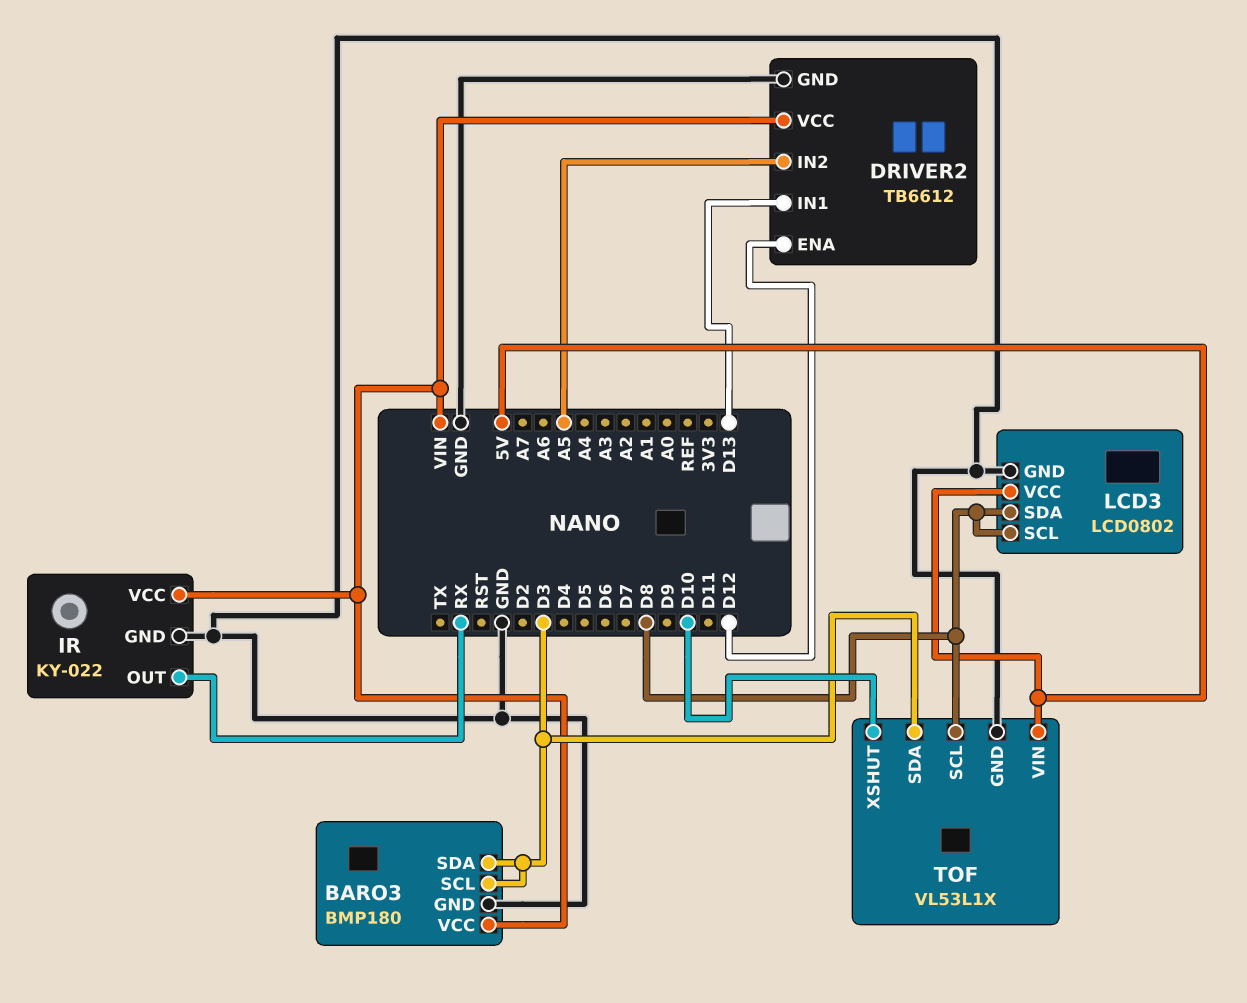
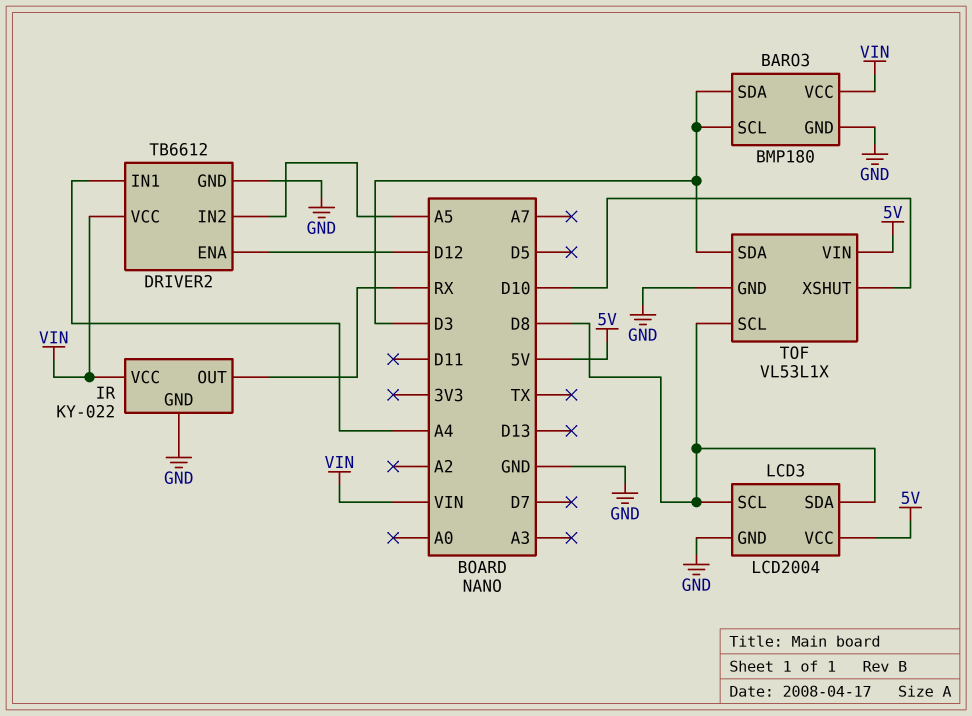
DRIVER2 pin IN1: D13 -> A4
LCD3: LCD0802 -> LCD2004

